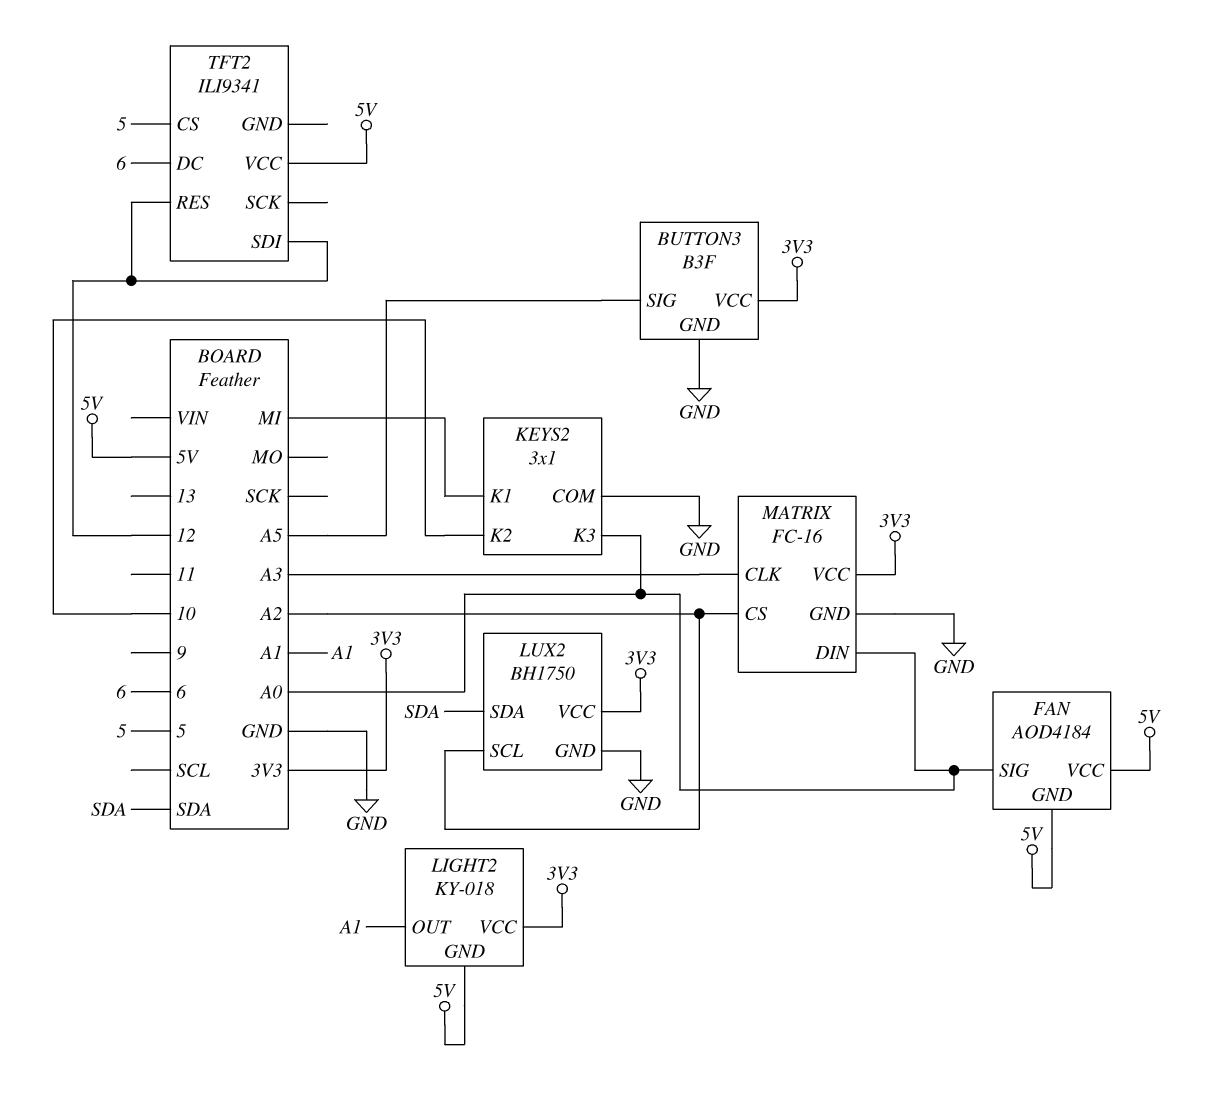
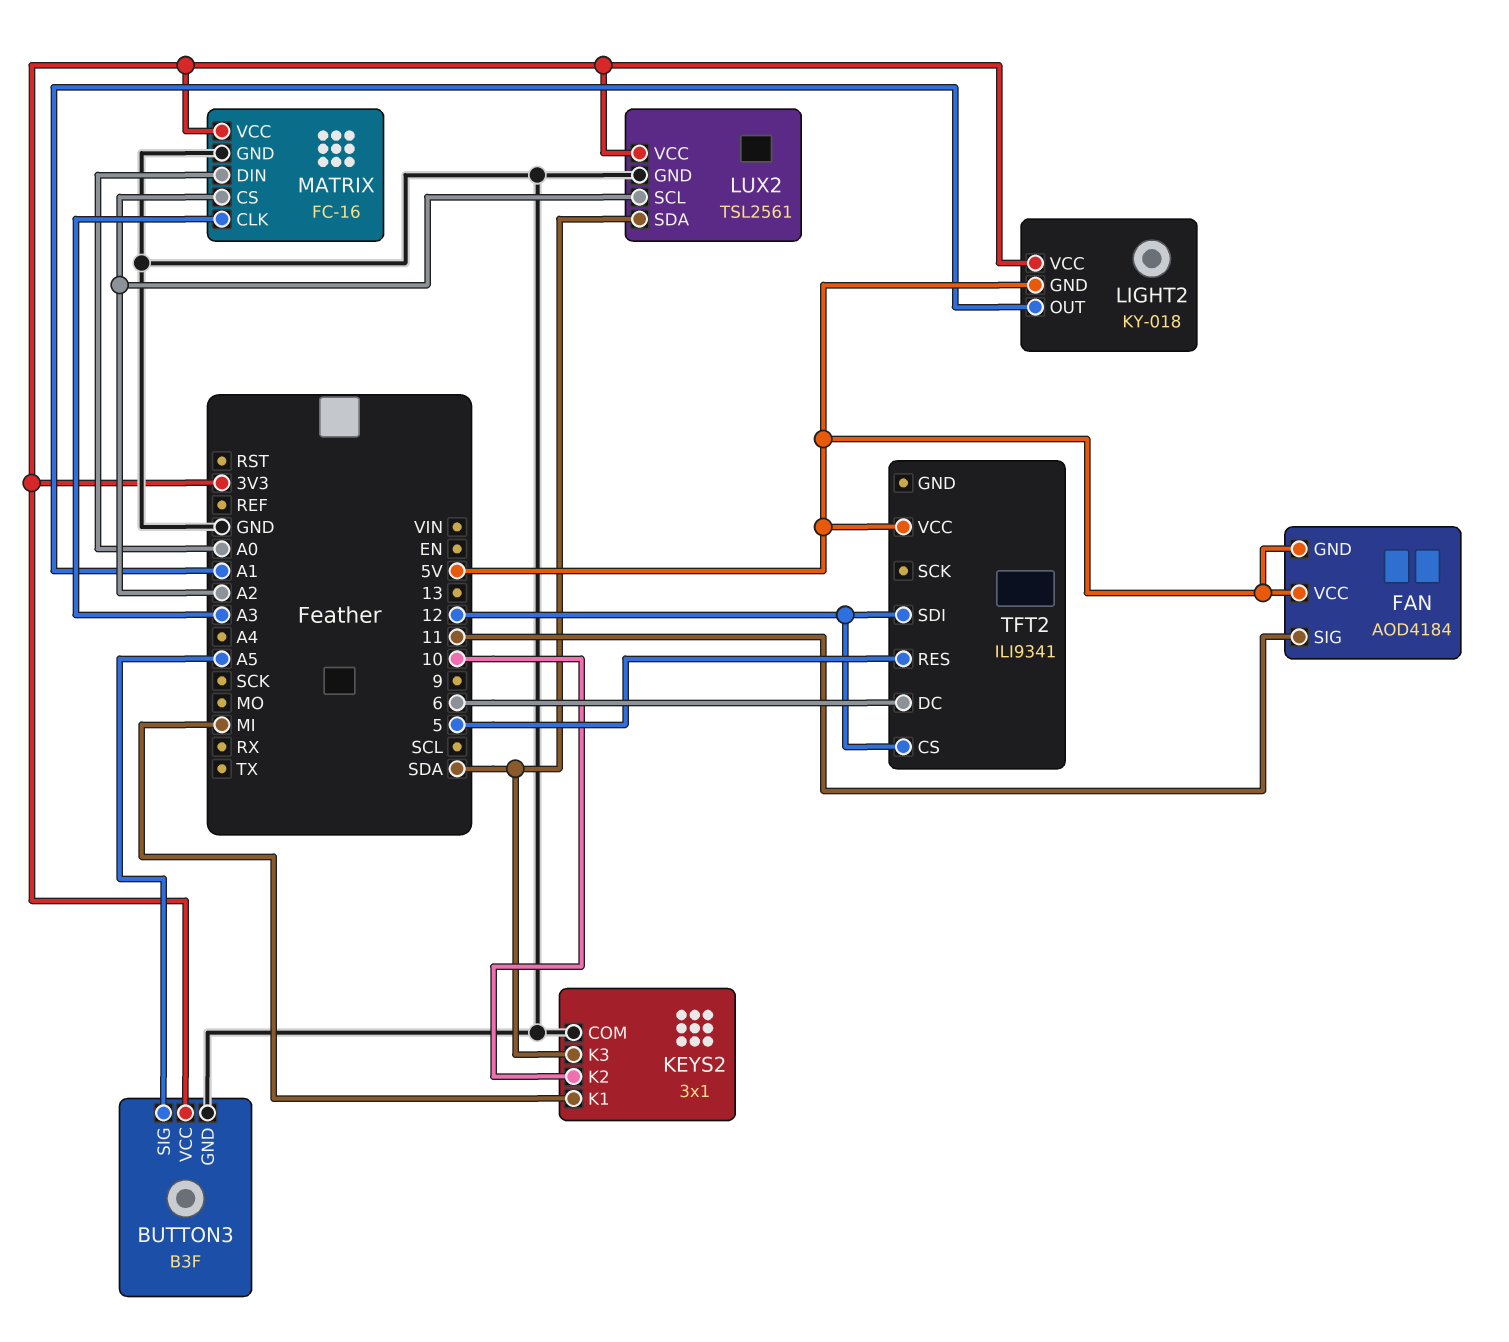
FAN pin SIG: A0 -> 11
KEYS2 pin K3: A0 -> SDA
LUX2: BH1750 -> TSL2561
TFT2 pin CS: 5 -> 12
TFT2 pin RES: 12 -> 5

